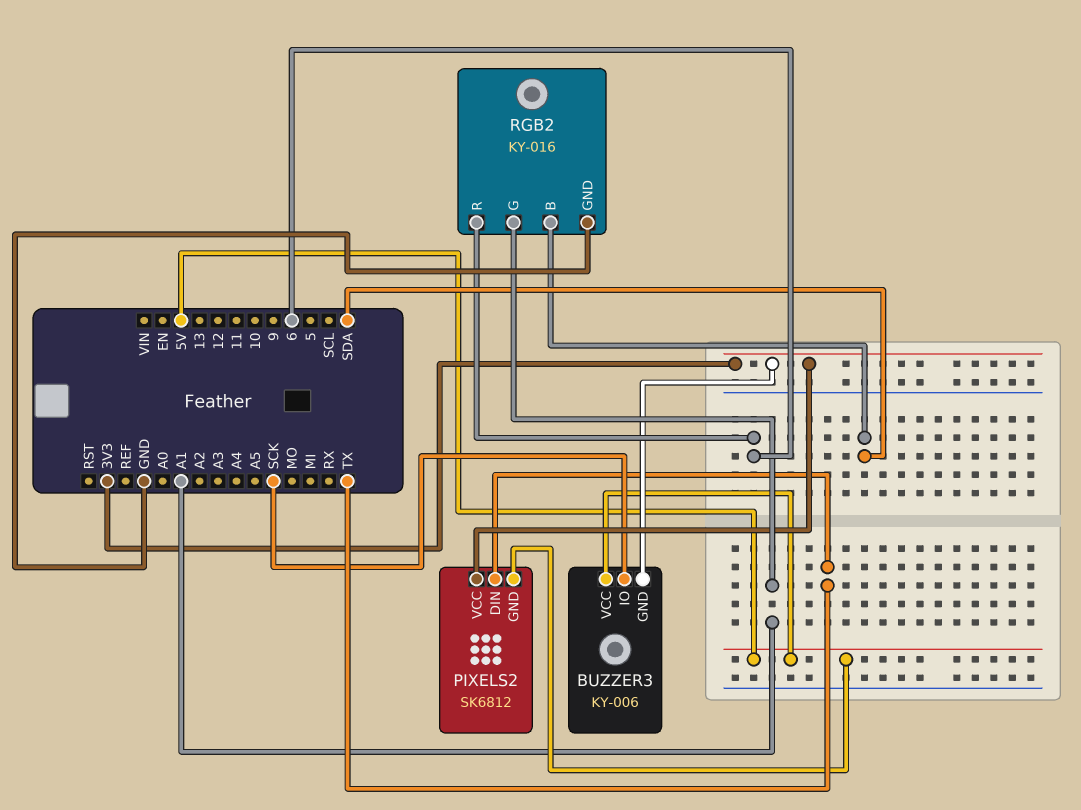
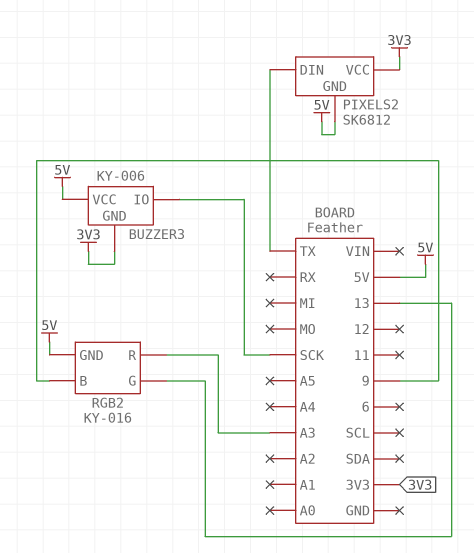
RGB2 pin B: SDA -> 9
RGB2 pin G: A1 -> 13
RGB2 pin GND: GND -> 5V
RGB2 pin R: 6 -> A3

